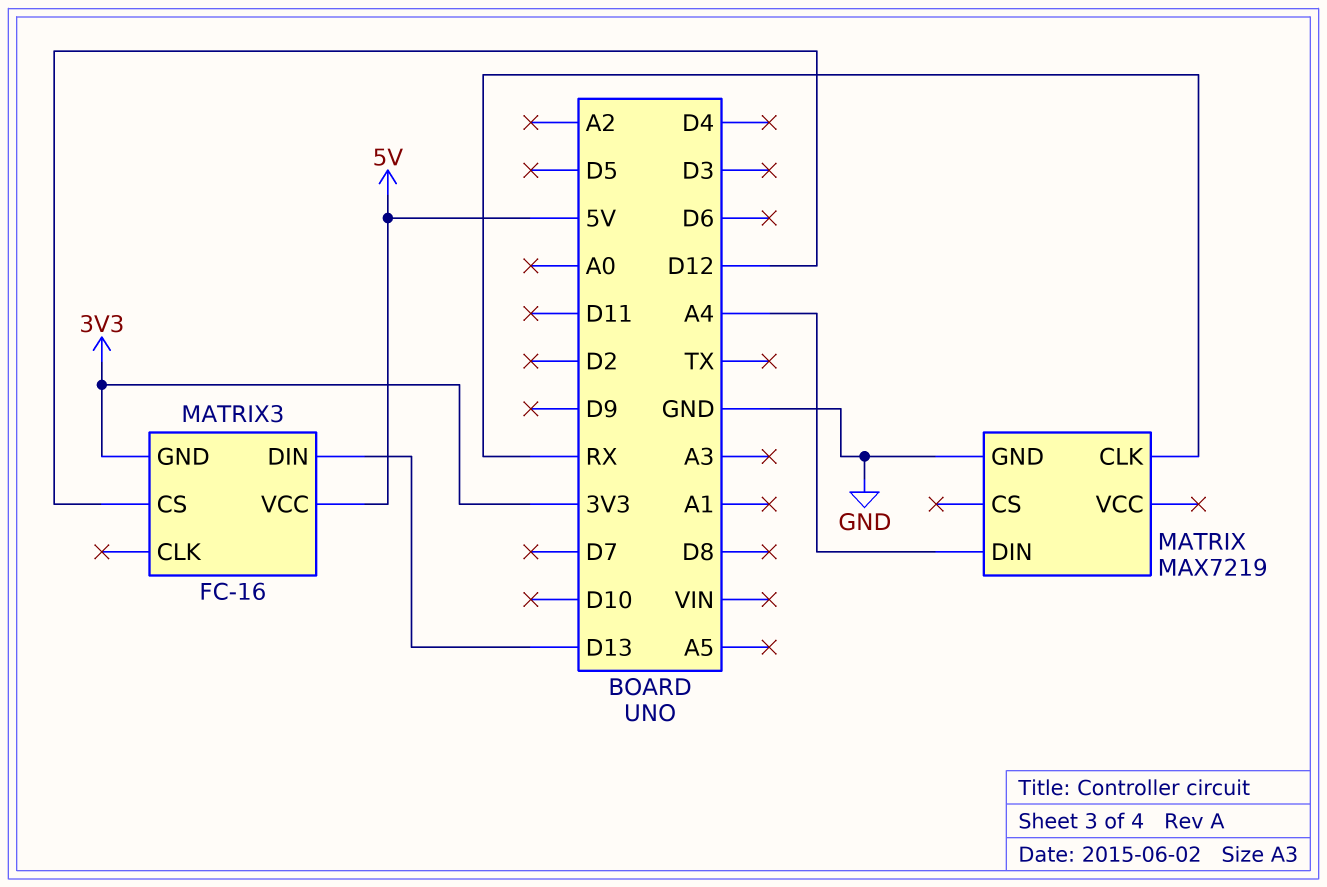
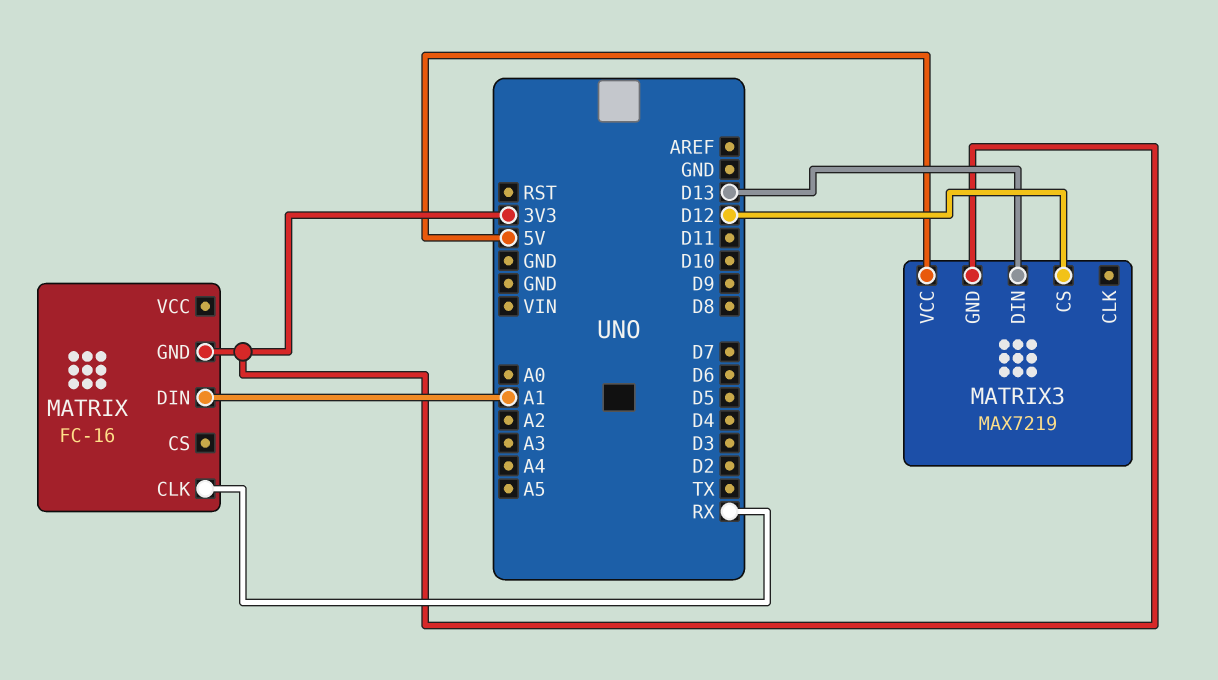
MATRIX: MAX7219 -> FC-16
MATRIX pin DIN: A4 -> A1
MATRIX pin GND: GND -> 3V3
MATRIX3: FC-16 -> MAX7219

